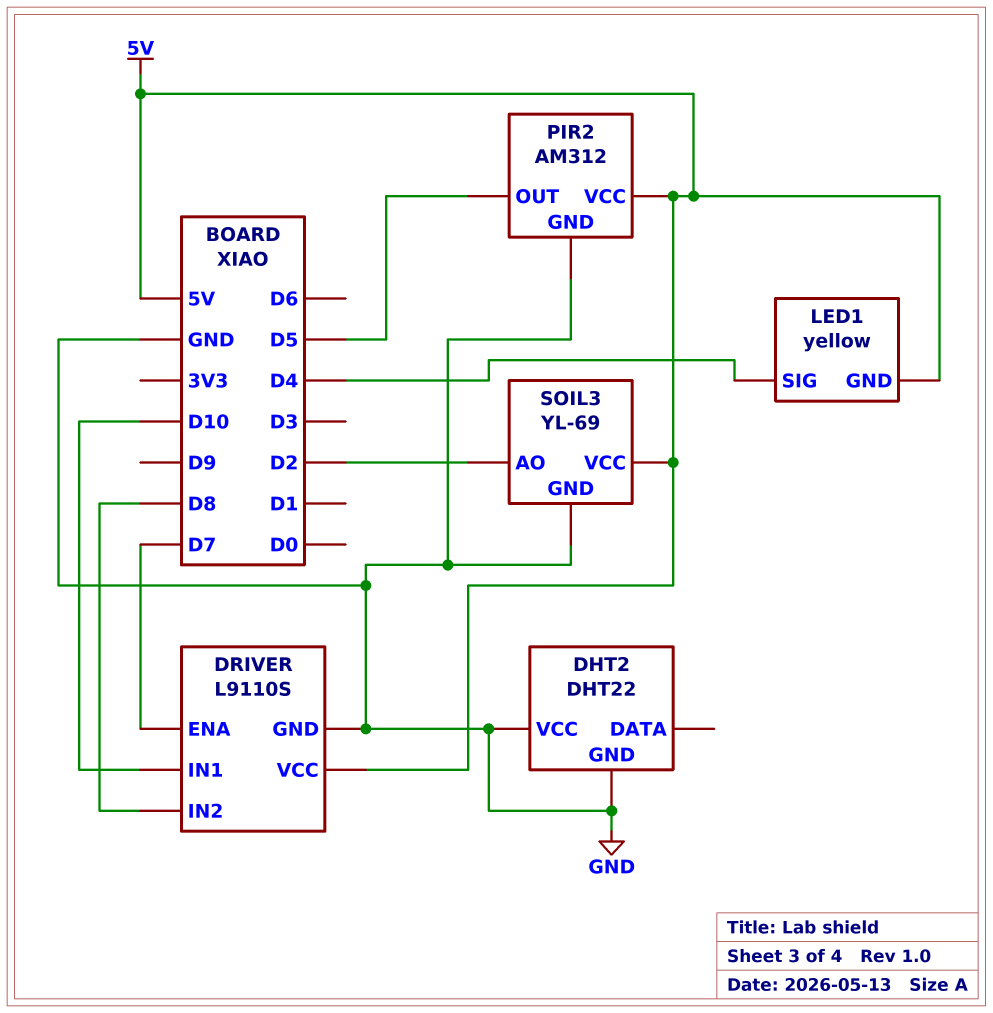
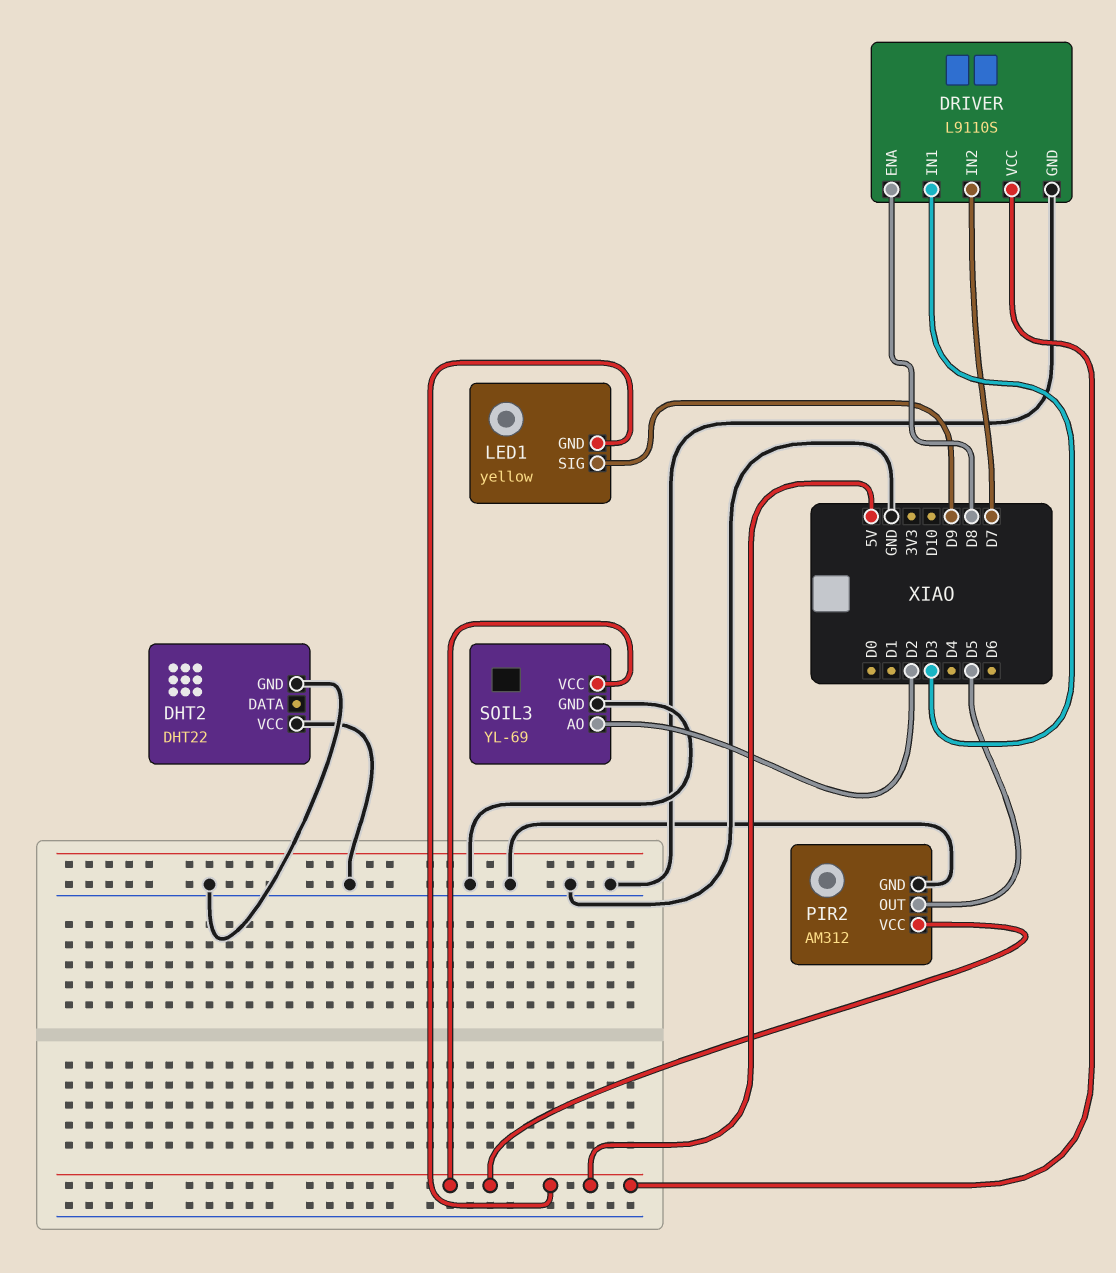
DRIVER pin ENA: D7 -> D8
DRIVER pin IN1: D10 -> D3
DRIVER pin IN2: D8 -> D7
LED1 pin SIG: D4 -> D9

